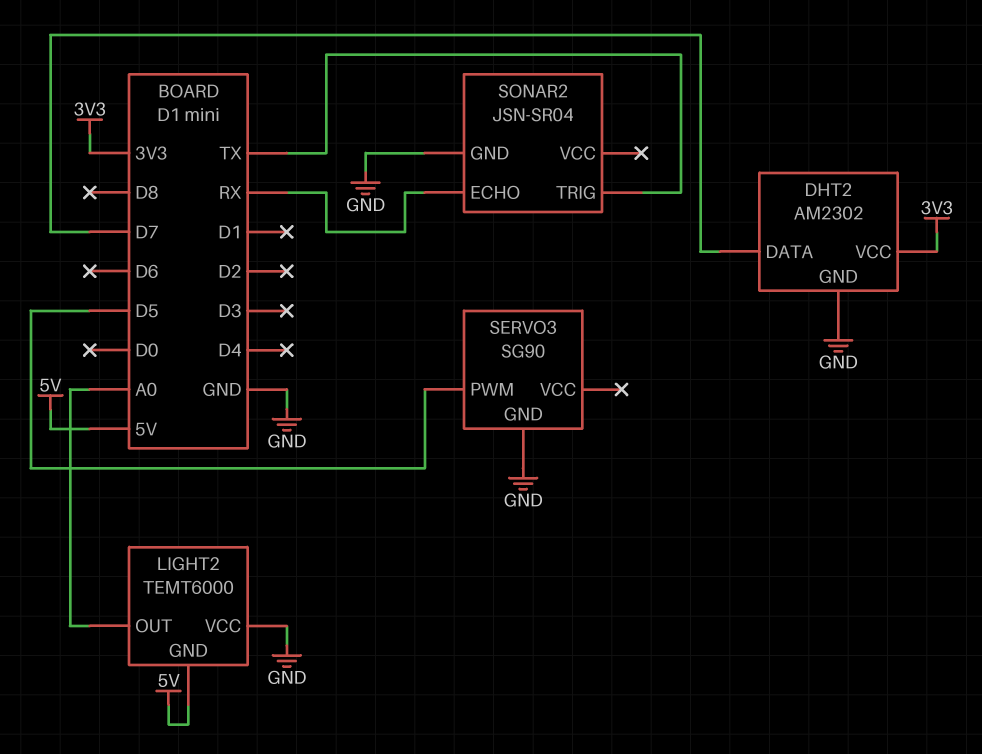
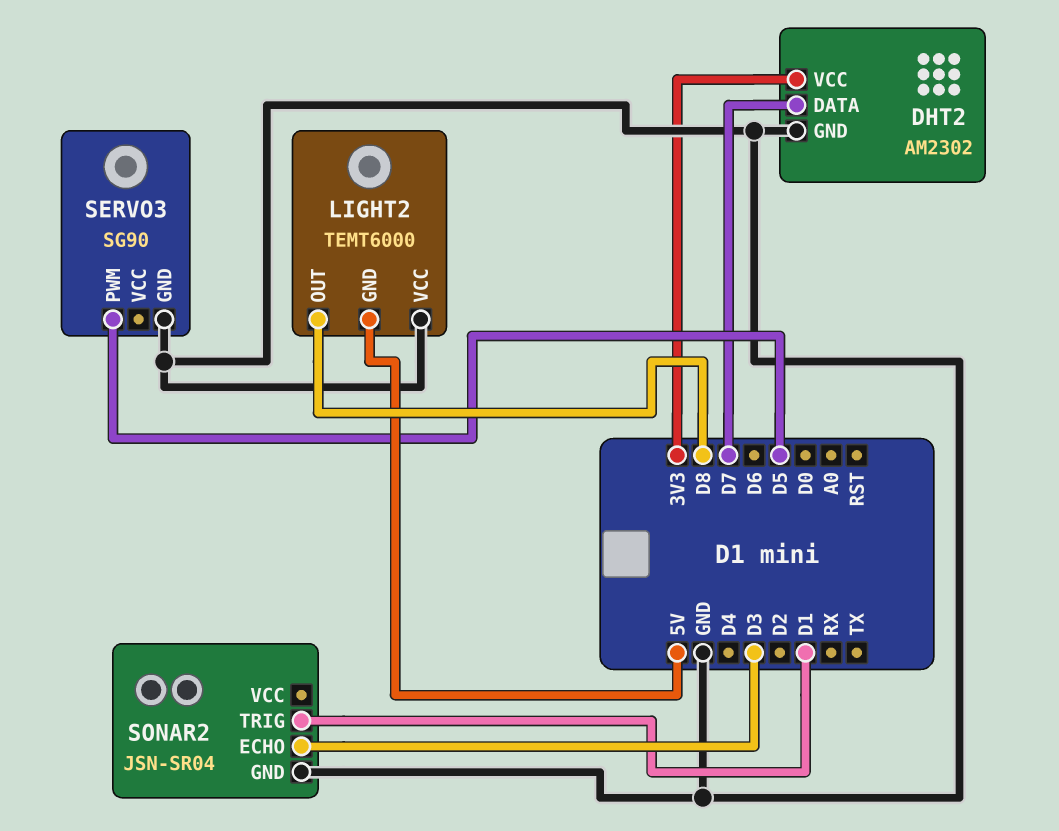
LIGHT2 pin OUT: A0 -> D8
SONAR2 pin ECHO: RX -> D3
SONAR2 pin TRIG: TX -> D1

